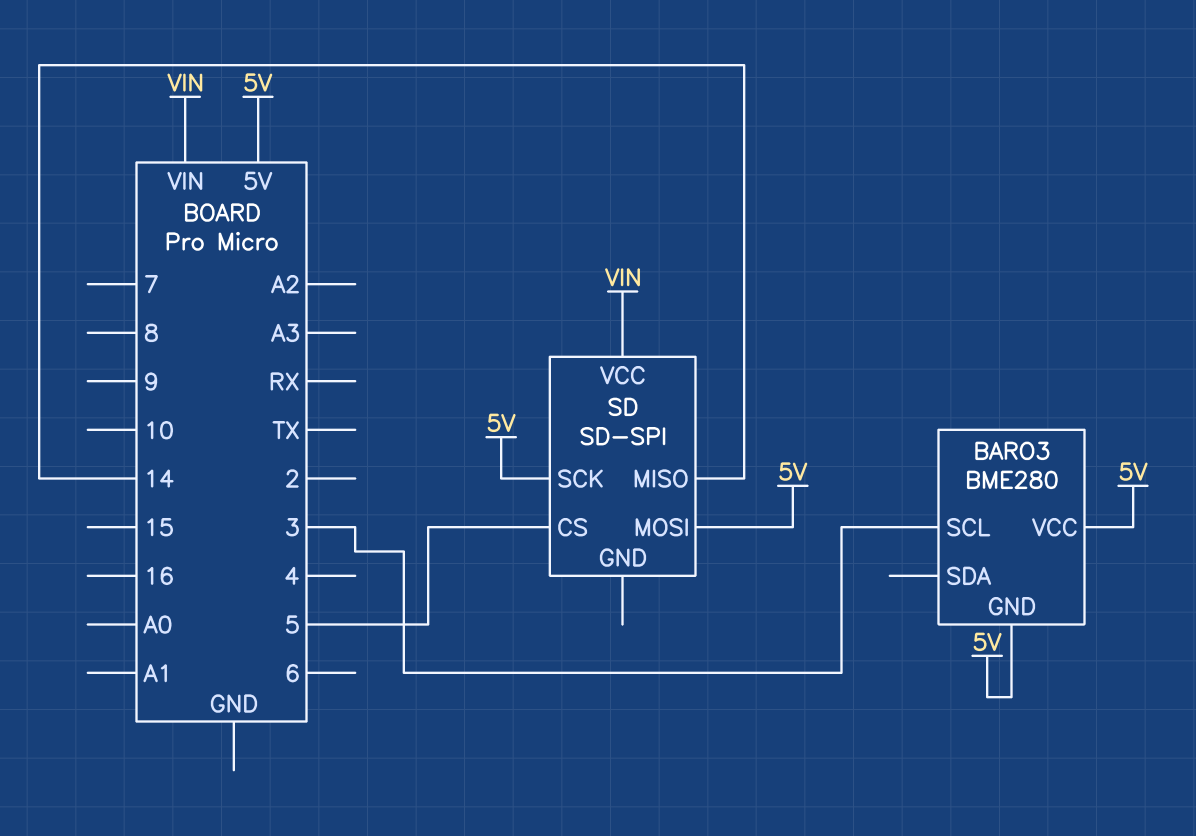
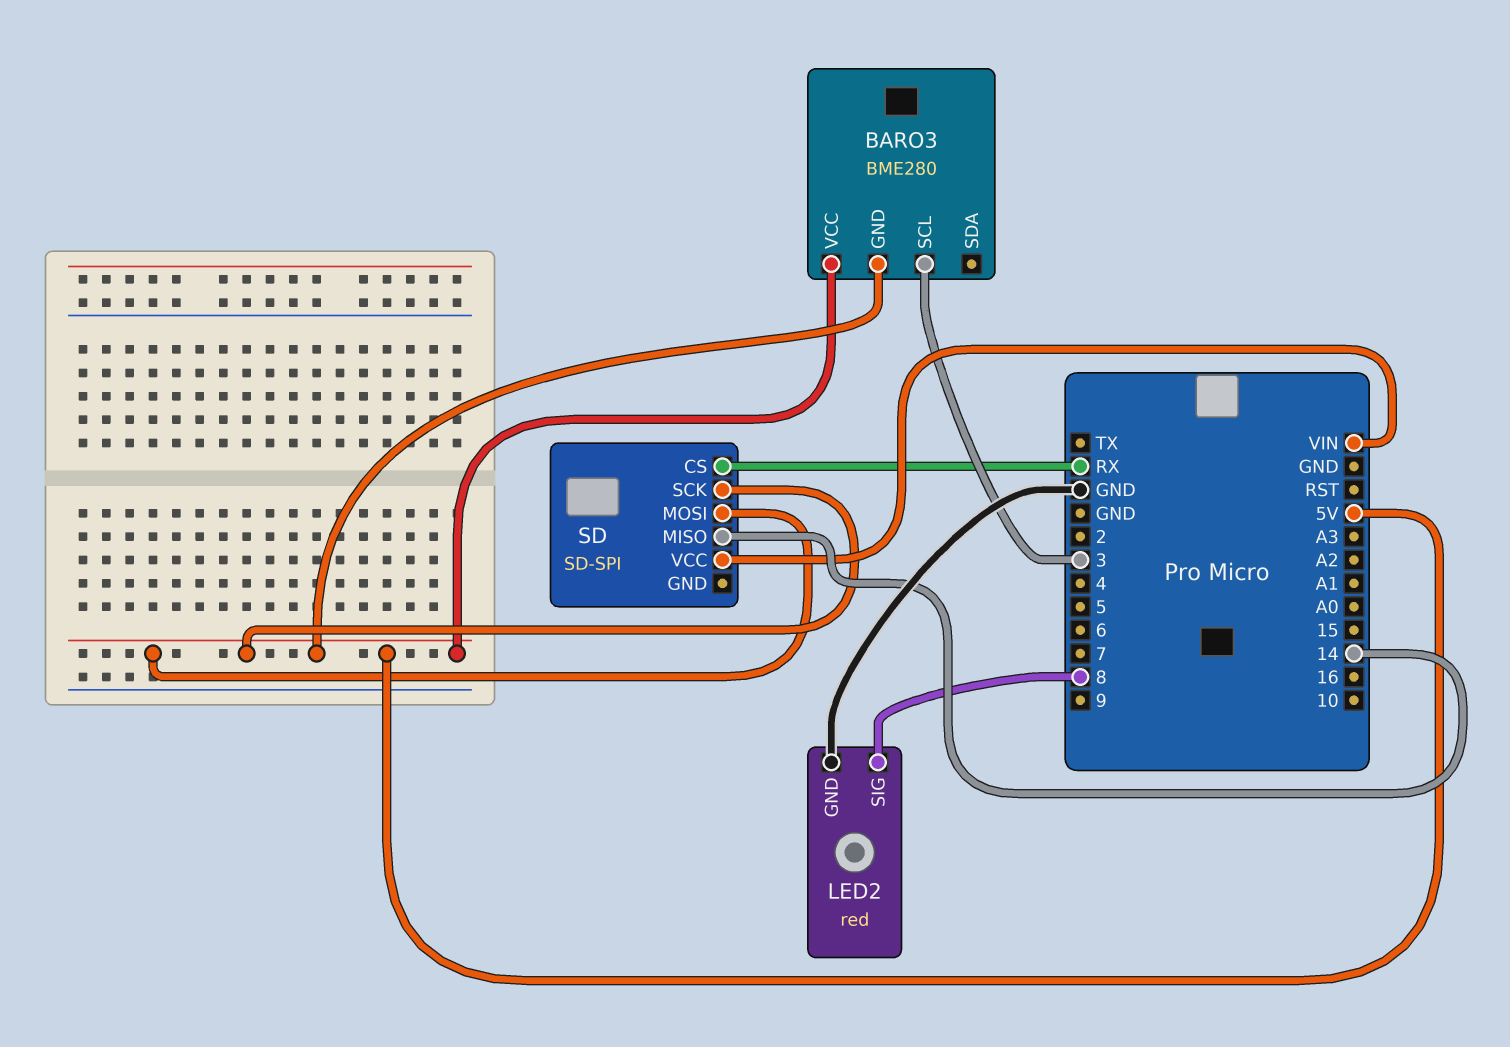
LED2: none -> red
LED2 pin GND: none -> GND
LED2 pin SIG: none -> 8
SD pin CS: 5 -> RX

